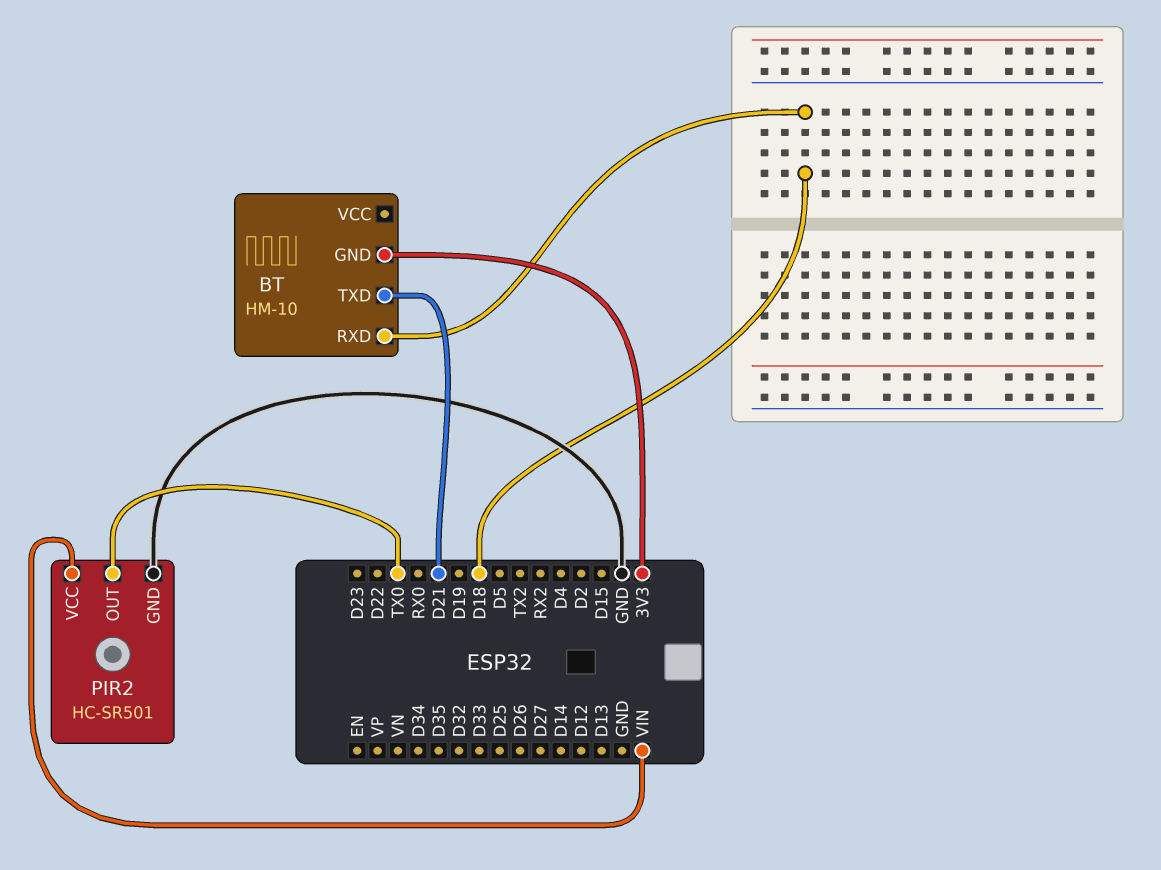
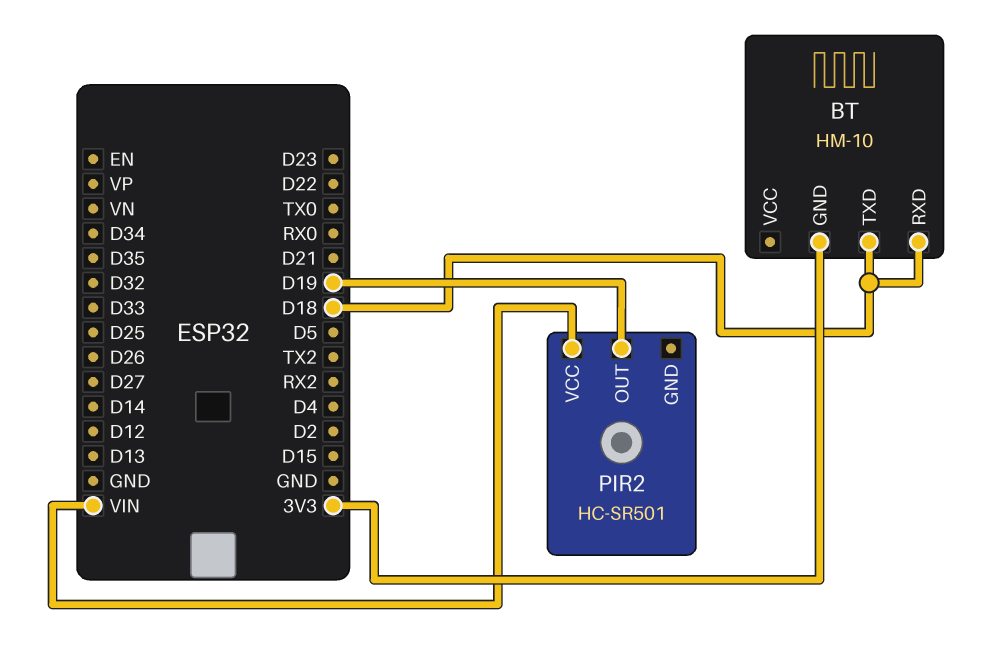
BT pin TXD: D21 -> D18
PIR2 pin GND: GND -> none
PIR2 pin OUT: TX0 -> D19

